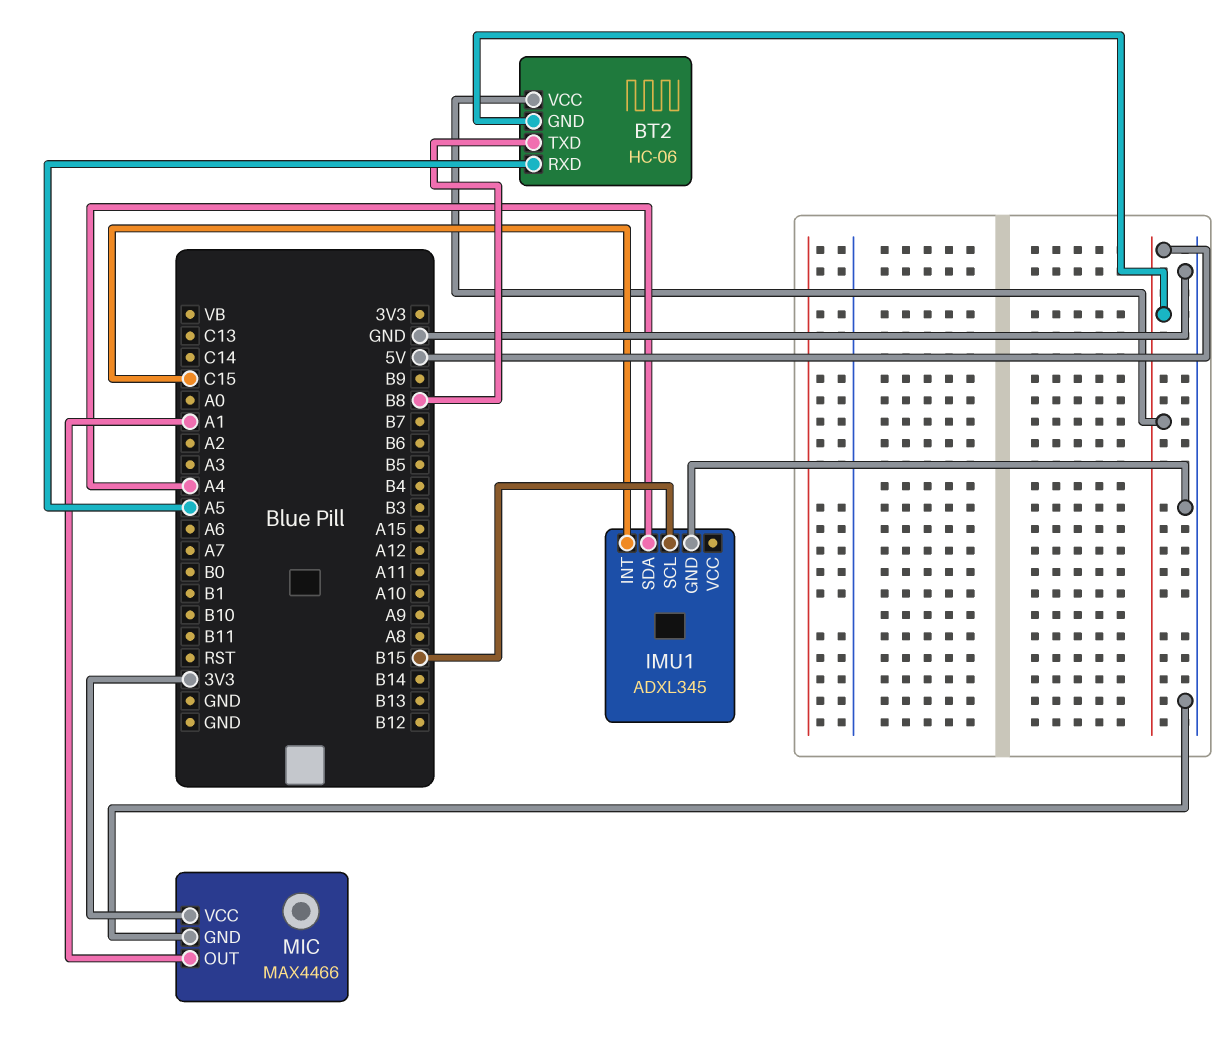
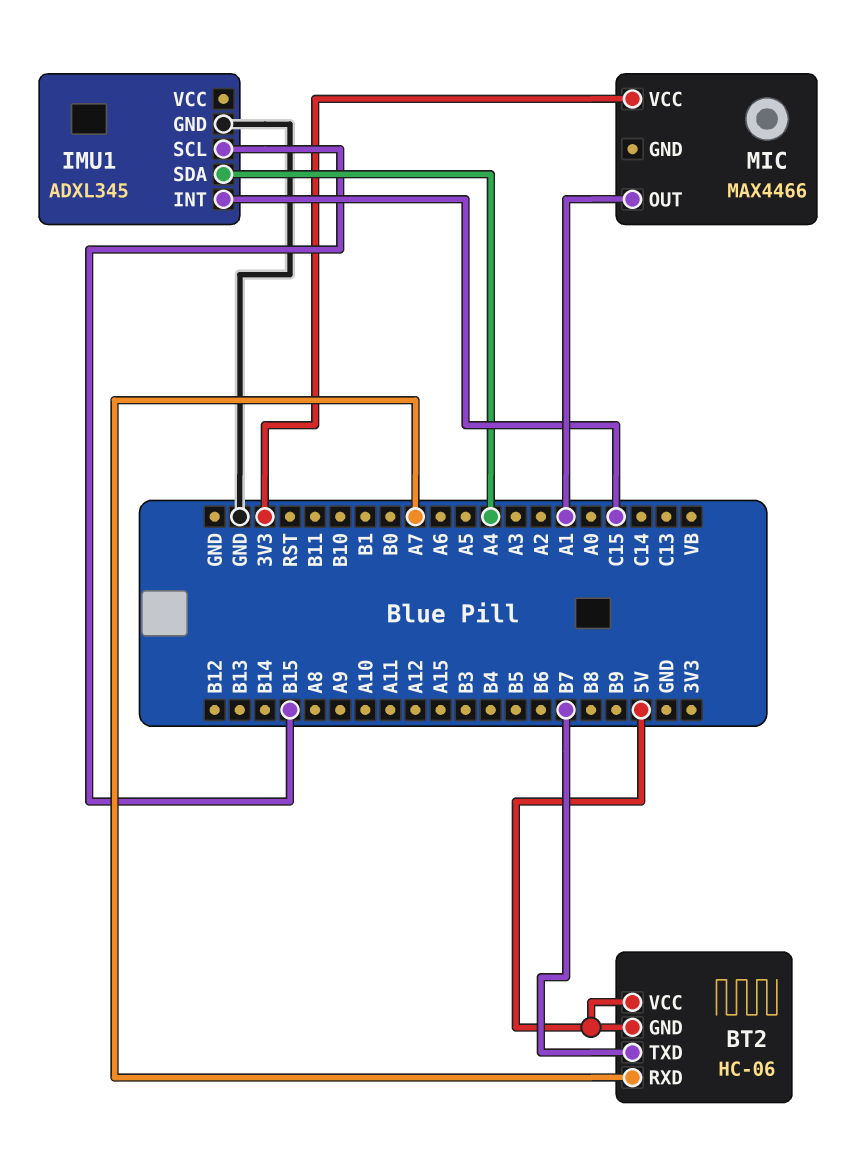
BT2 pin RXD: A5 -> A7
BT2 pin TXD: B8 -> B7
MIC pin GND: GND -> none

